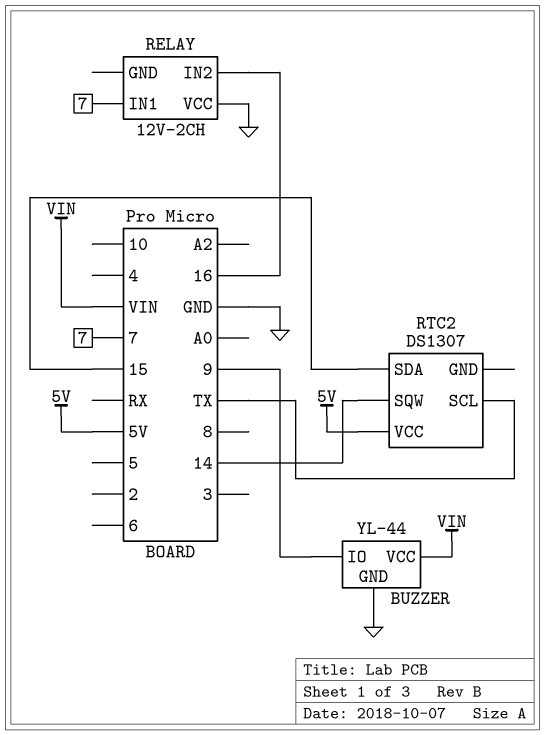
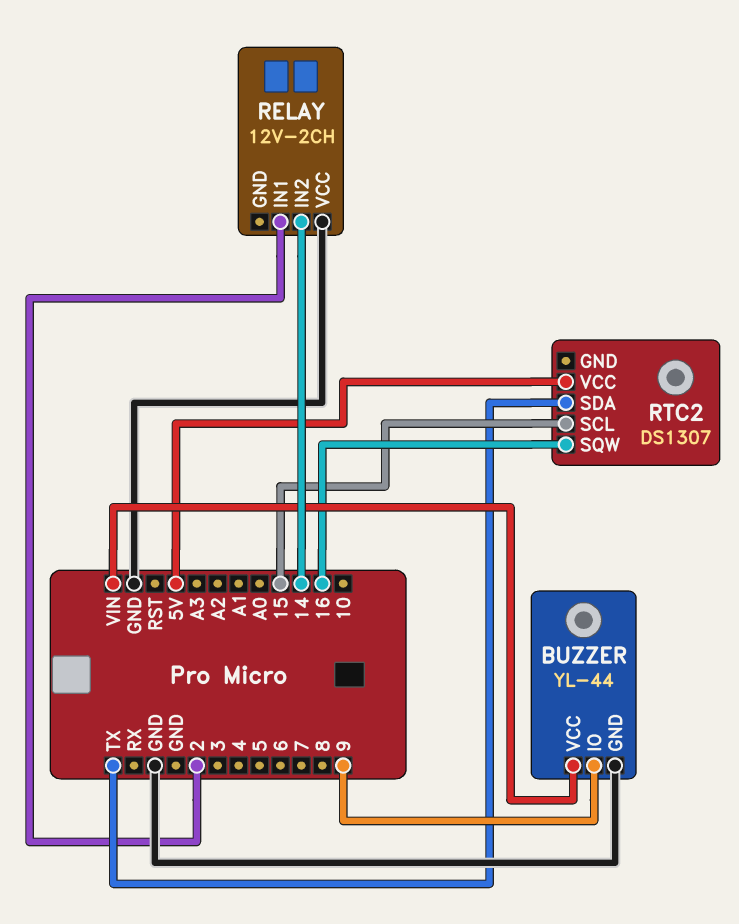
RELAY pin IN1: 7 -> 2
RELAY pin IN2: 16 -> 14
RTC2 pin SCL: TX -> 15
RTC2 pin SDA: 15 -> TX
RTC2 pin SQW: 14 -> 16

